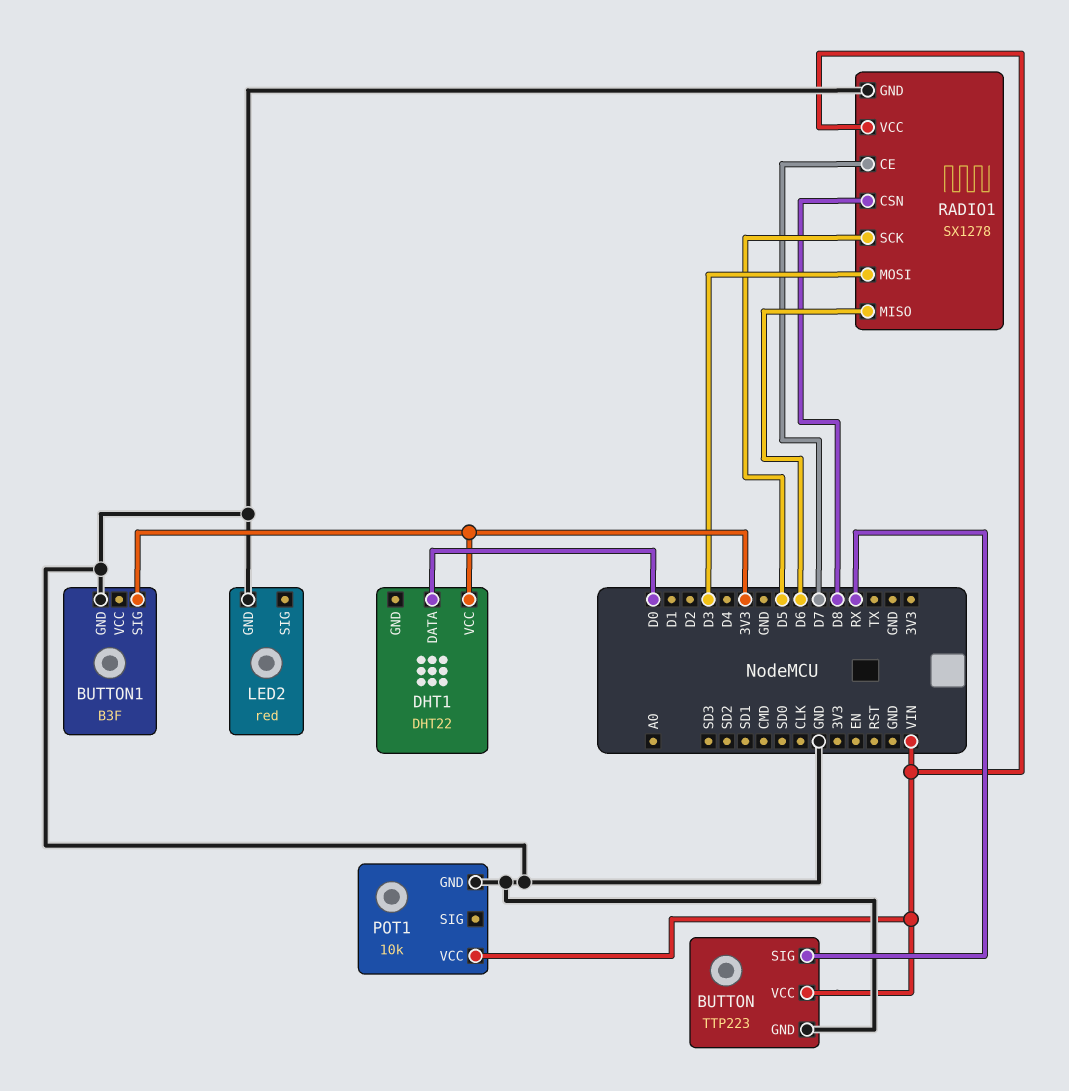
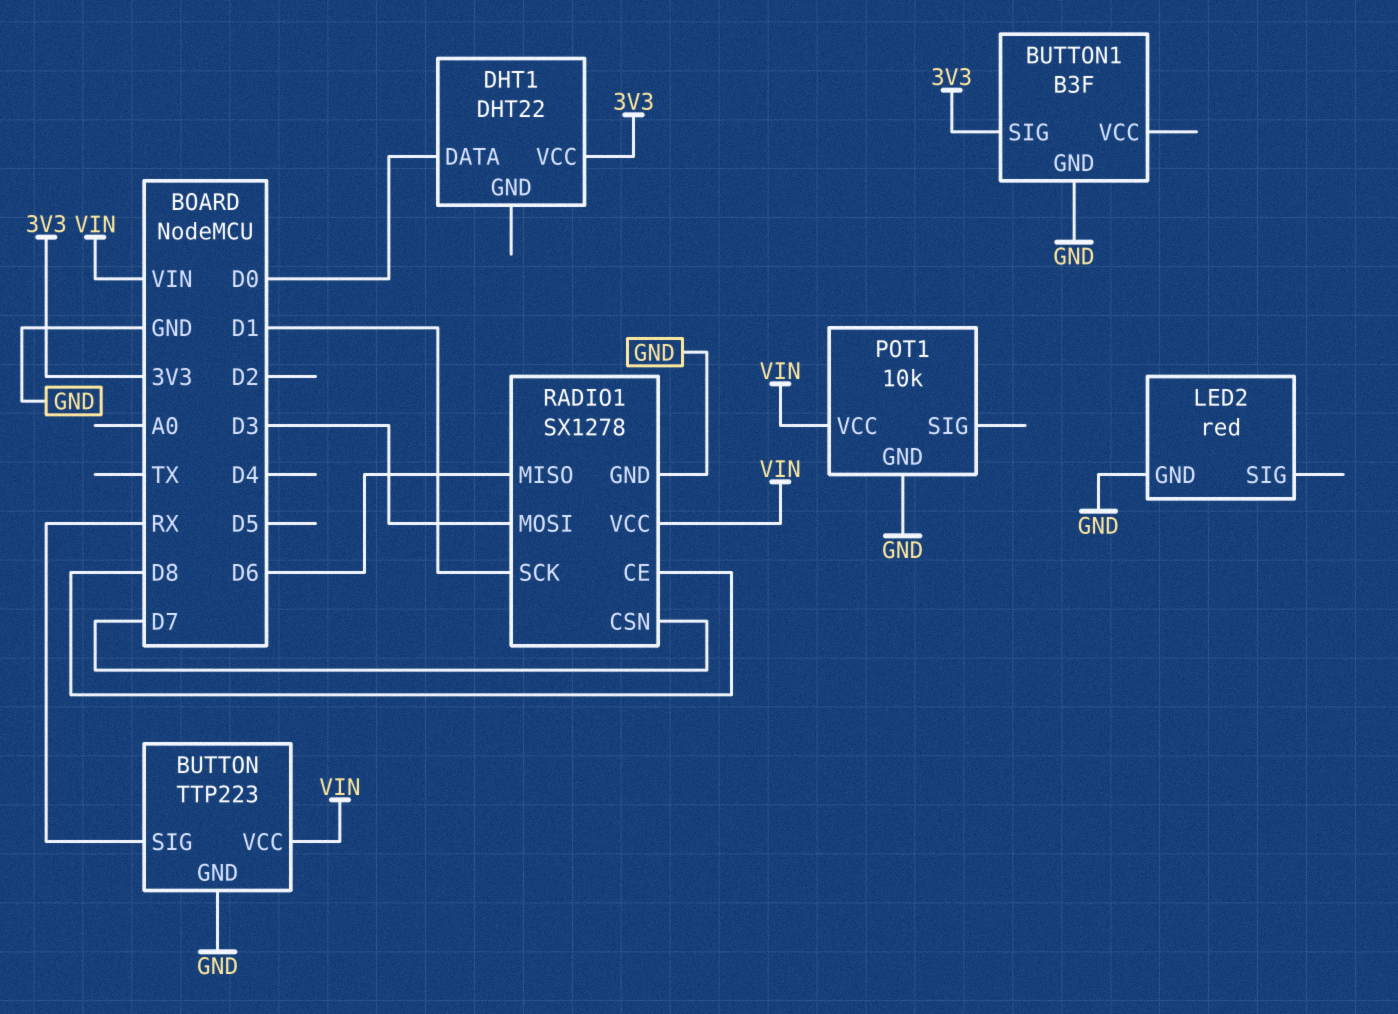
RADIO1 pin CE: D7 -> D8
RADIO1 pin CSN: D8 -> D7
RADIO1 pin SCK: D5 -> D1

